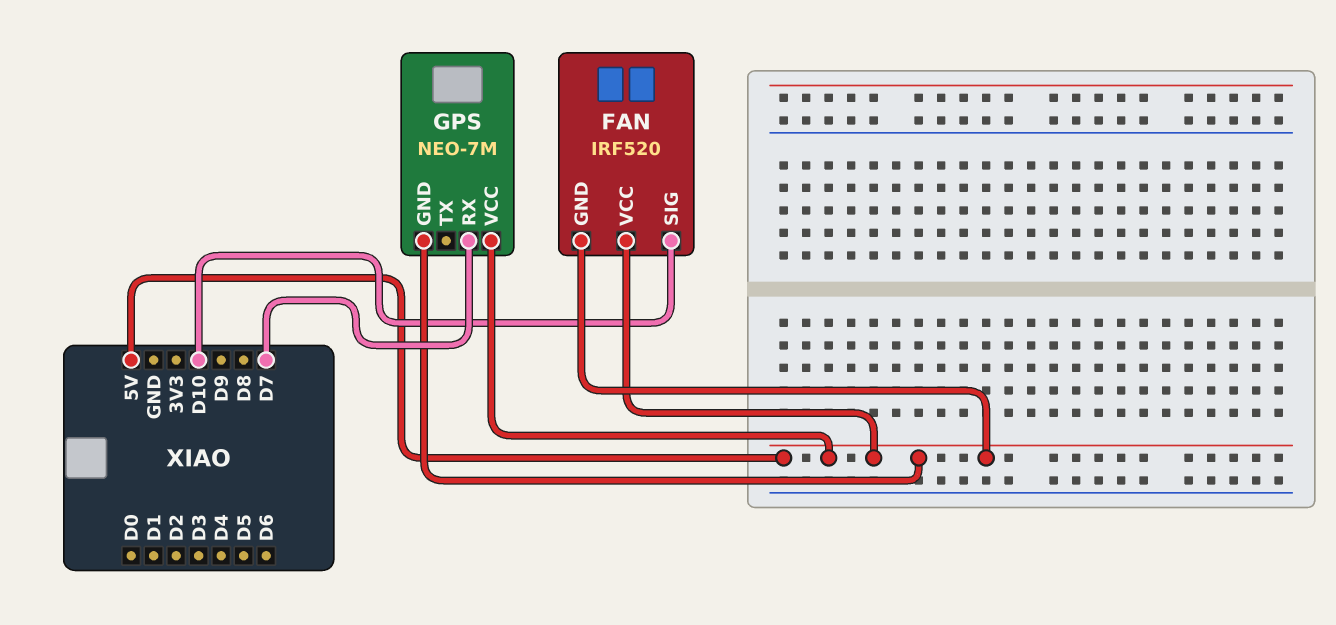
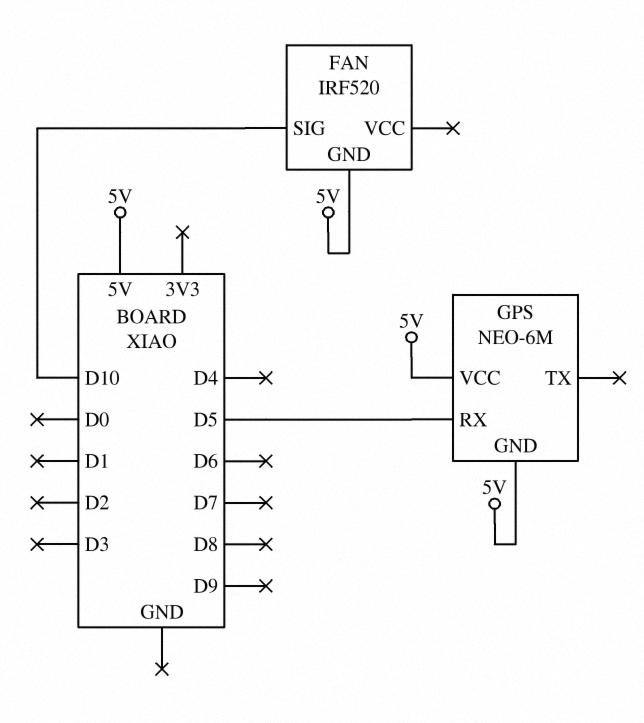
FAN pin VCC: 5V -> none
GPS: NEO-7M -> NEO-6M
GPS pin RX: D7 -> D5

